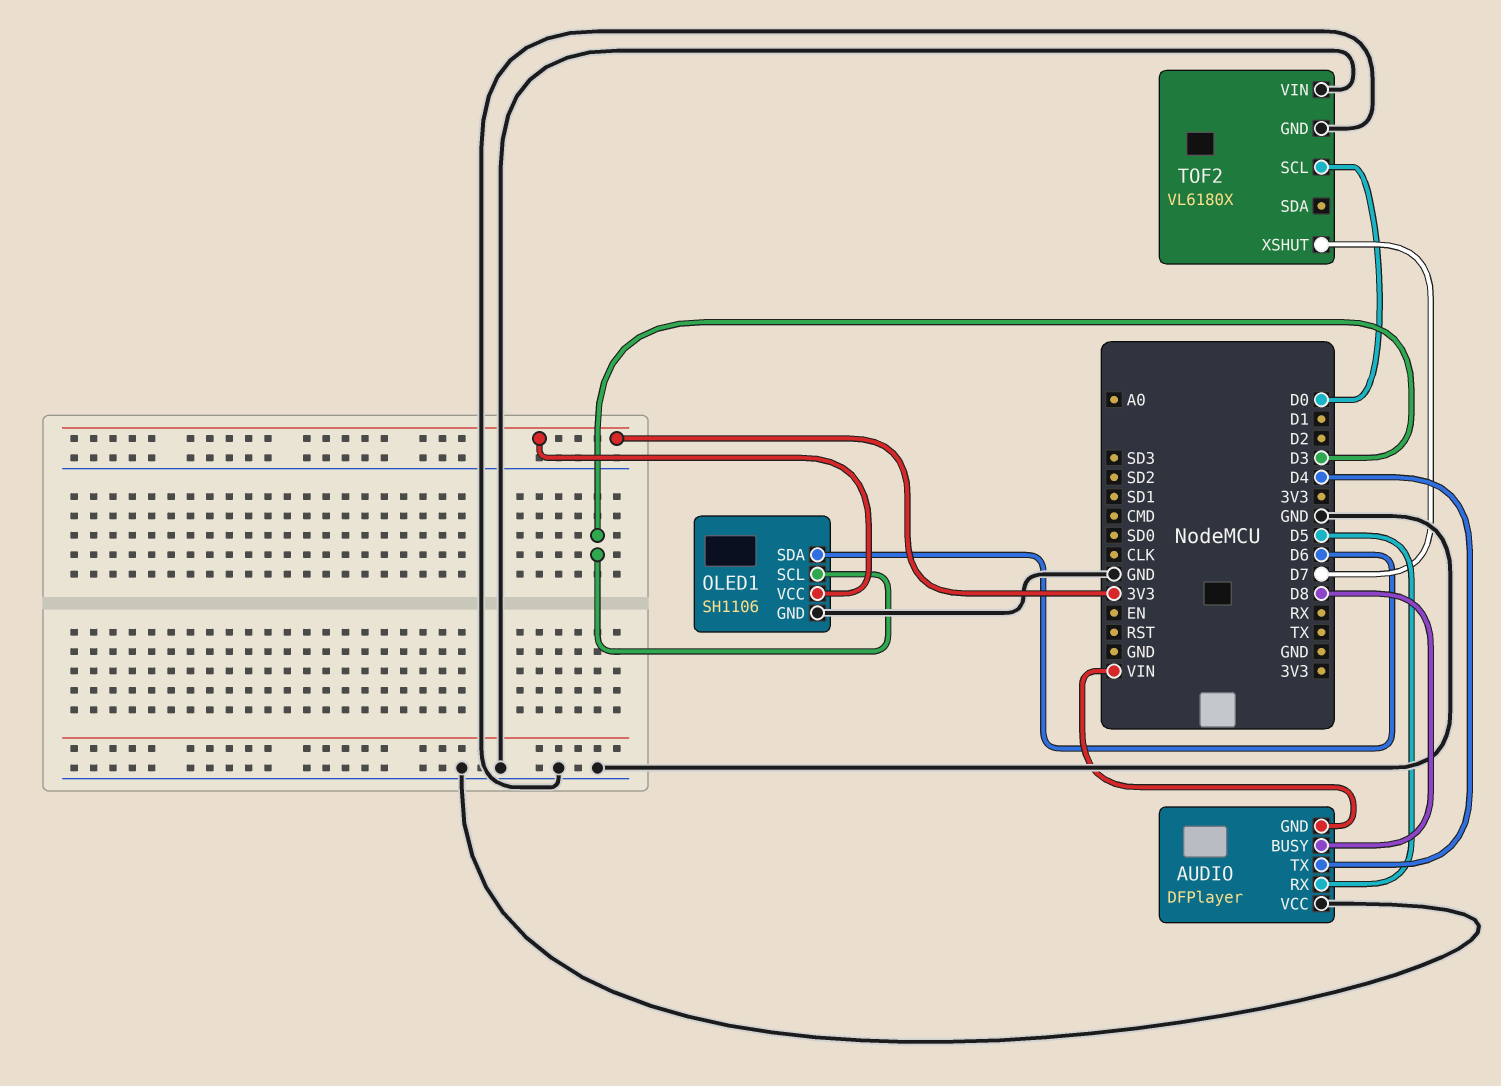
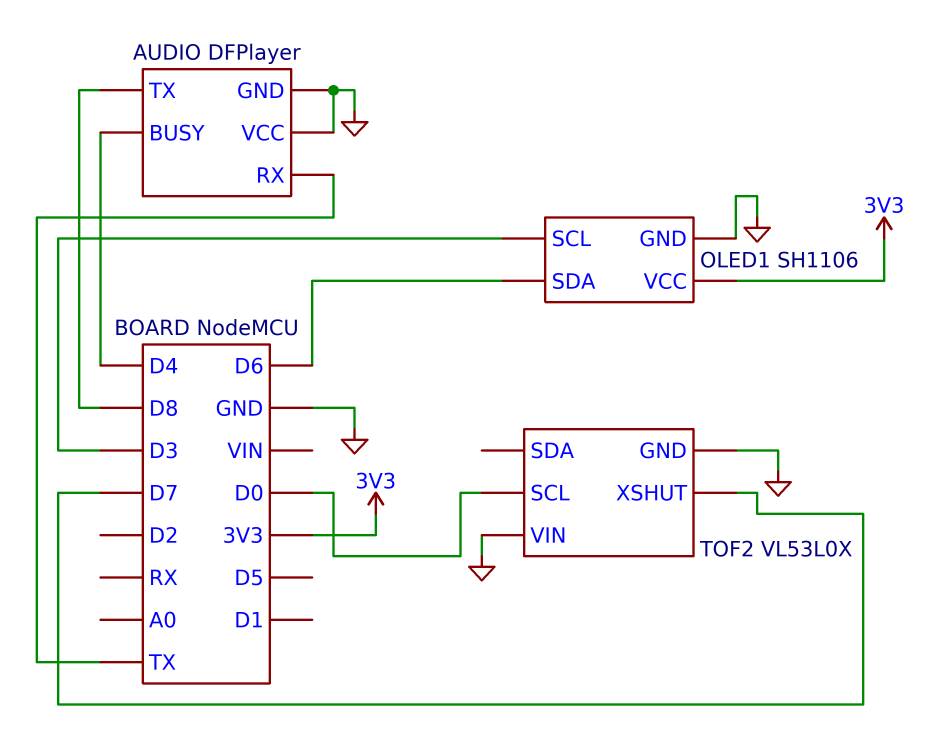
AUDIO pin BUSY: D8 -> D4
AUDIO pin GND: VIN -> GND
AUDIO pin RX: D5 -> TX
AUDIO pin TX: D4 -> D8
TOF2: VL6180X -> VL53L0X

